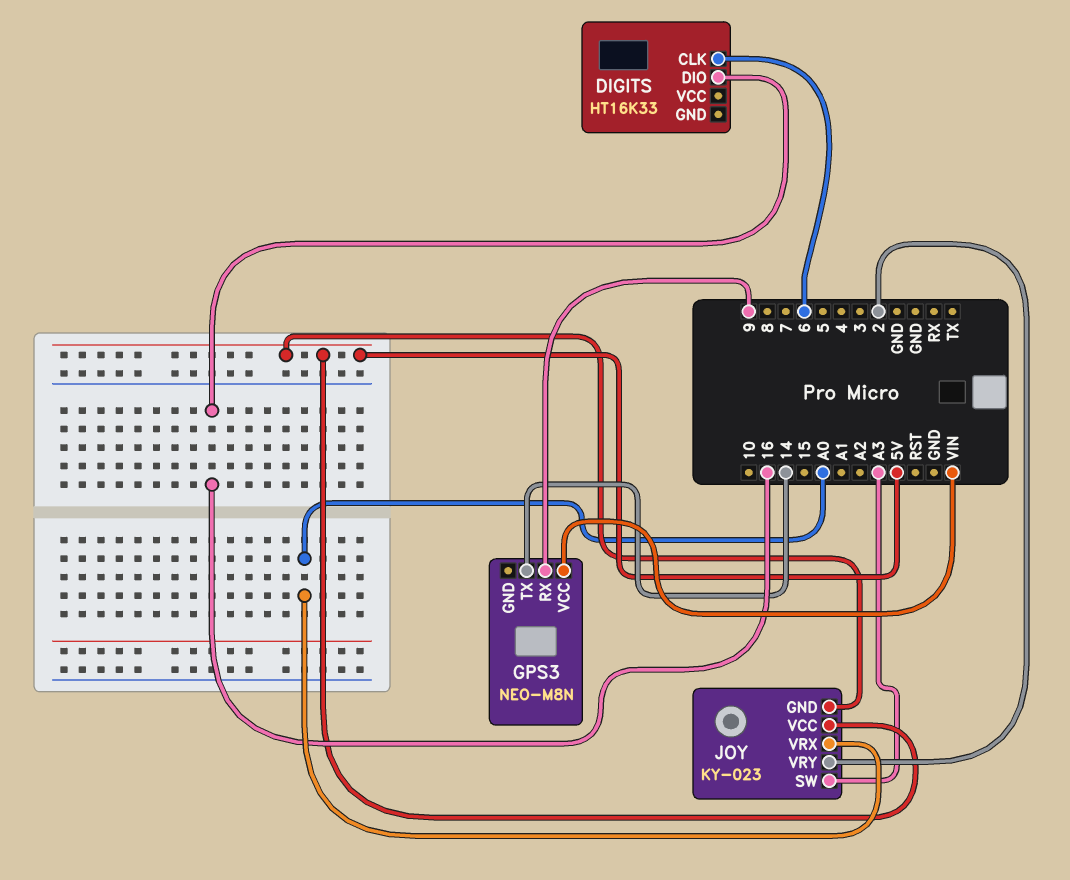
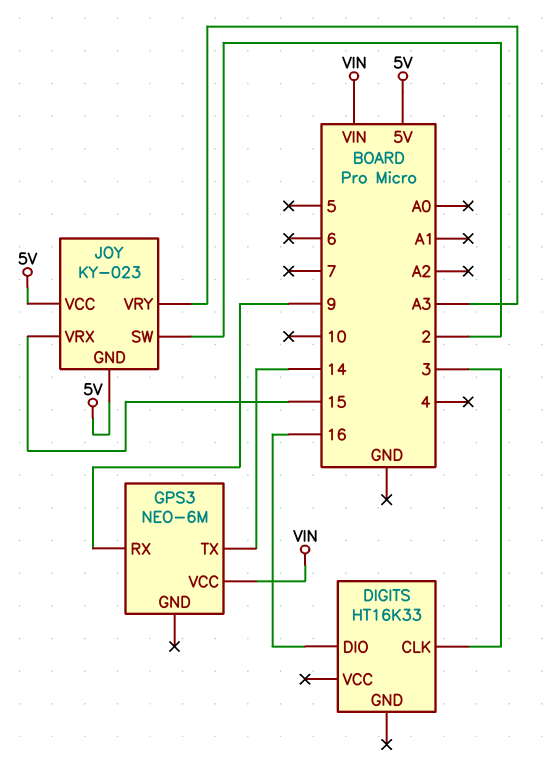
DIGITS pin CLK: 6 -> 3
GPS3: NEO-M8N -> NEO-6M
JOY pin SW: A3 -> 2
JOY pin VRX: A0 -> 15
JOY pin VRY: 2 -> A3

